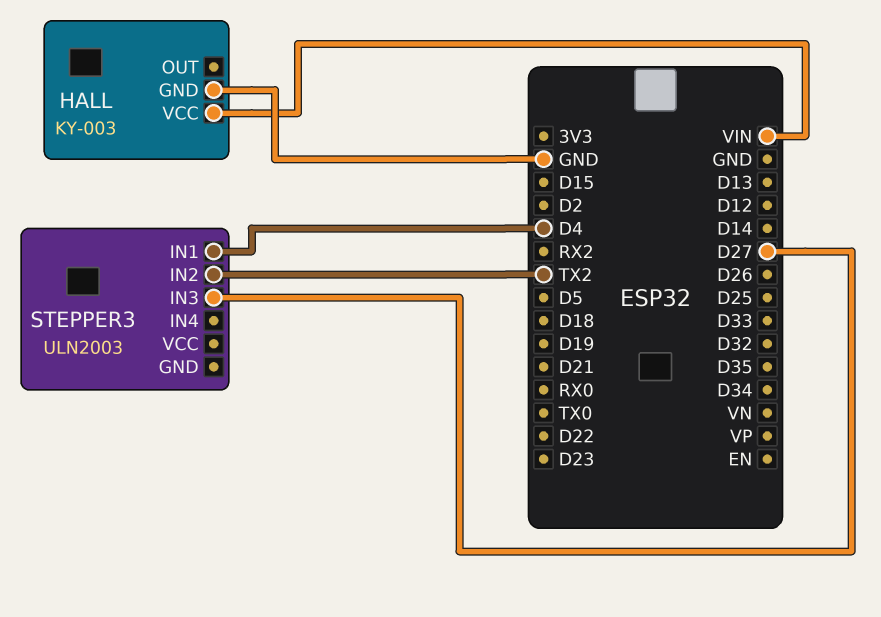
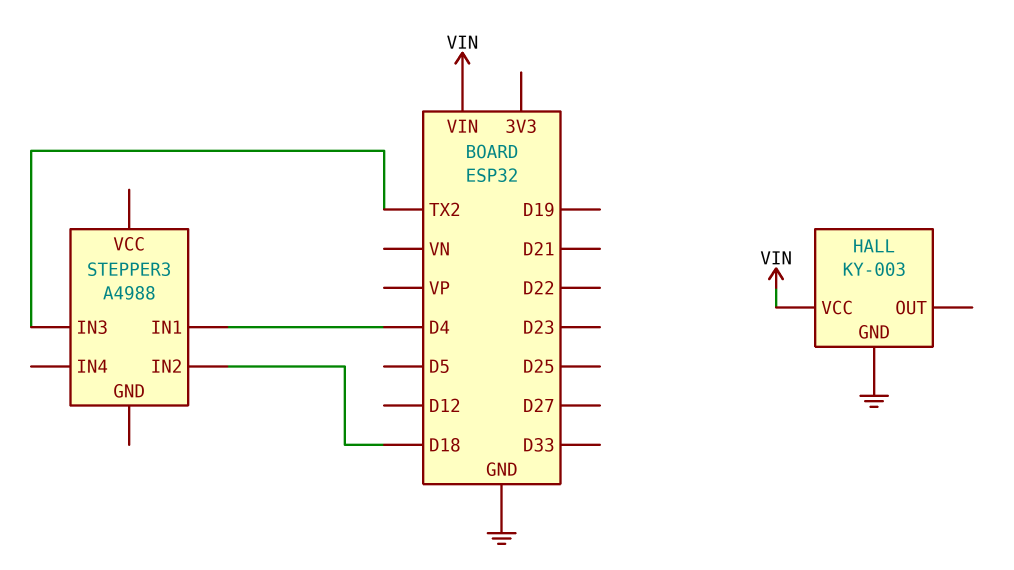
STEPPER3: ULN2003 -> A4988
STEPPER3 pin IN2: TX2 -> D18
STEPPER3 pin IN3: D27 -> TX2

